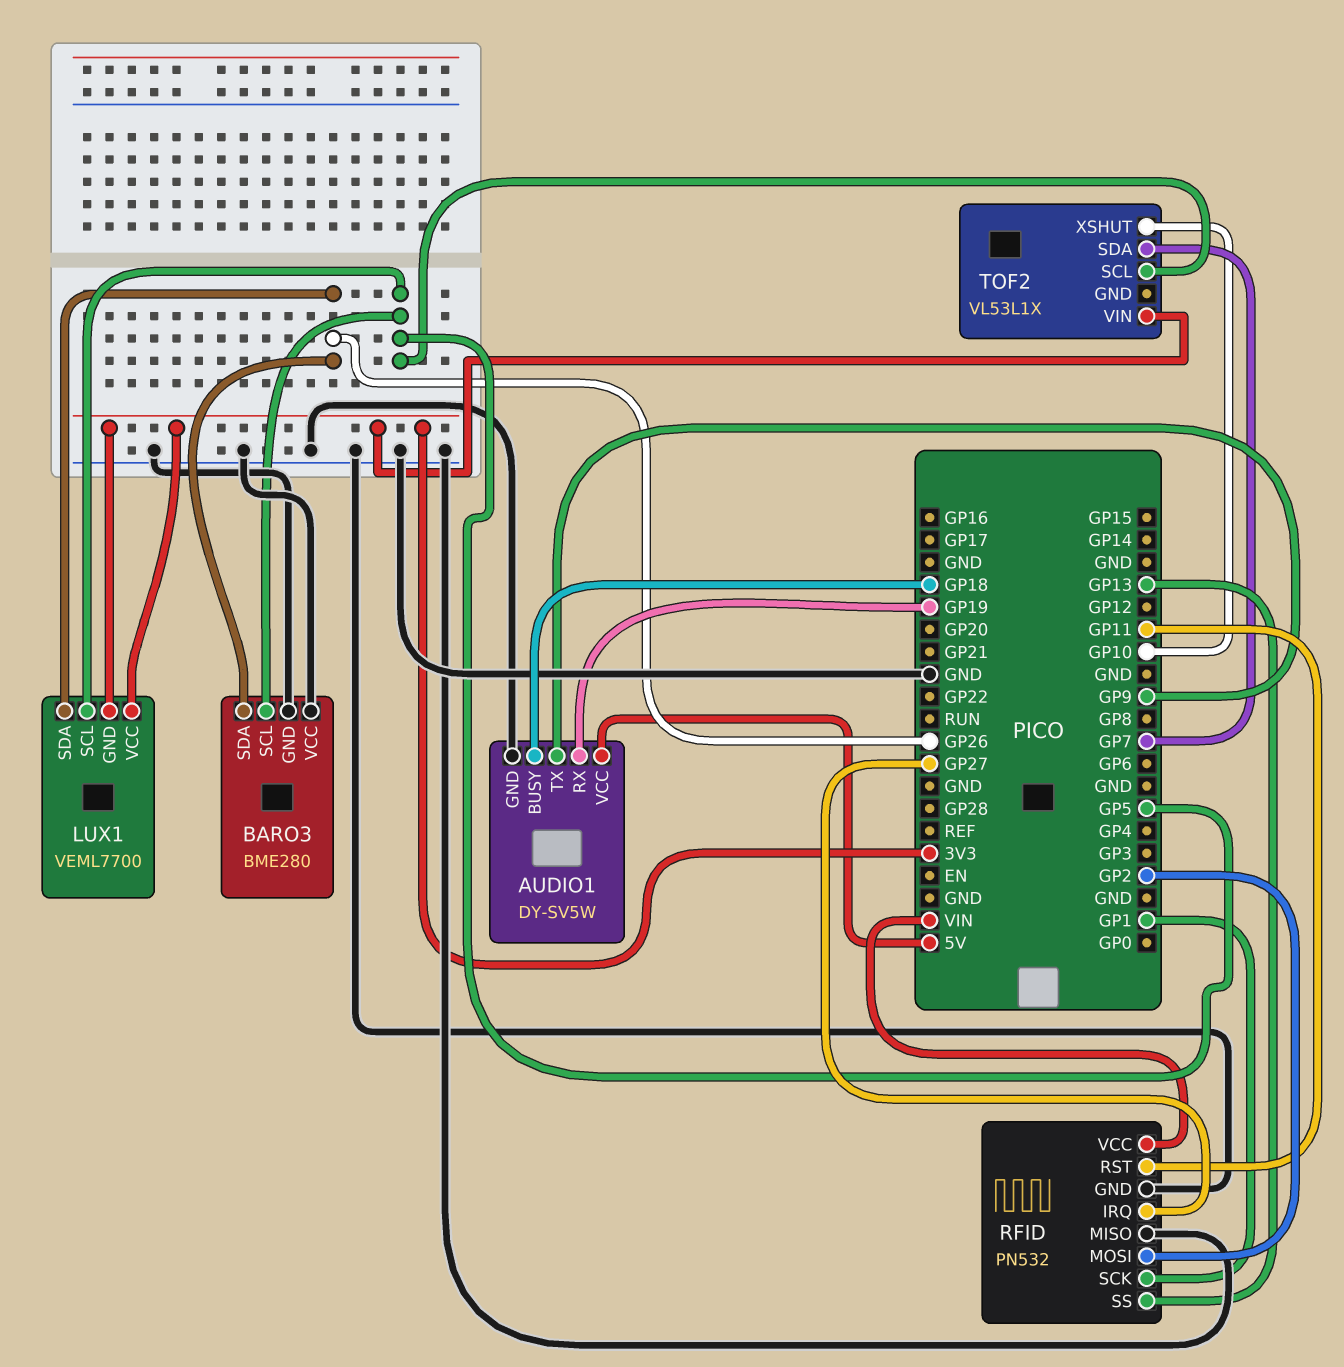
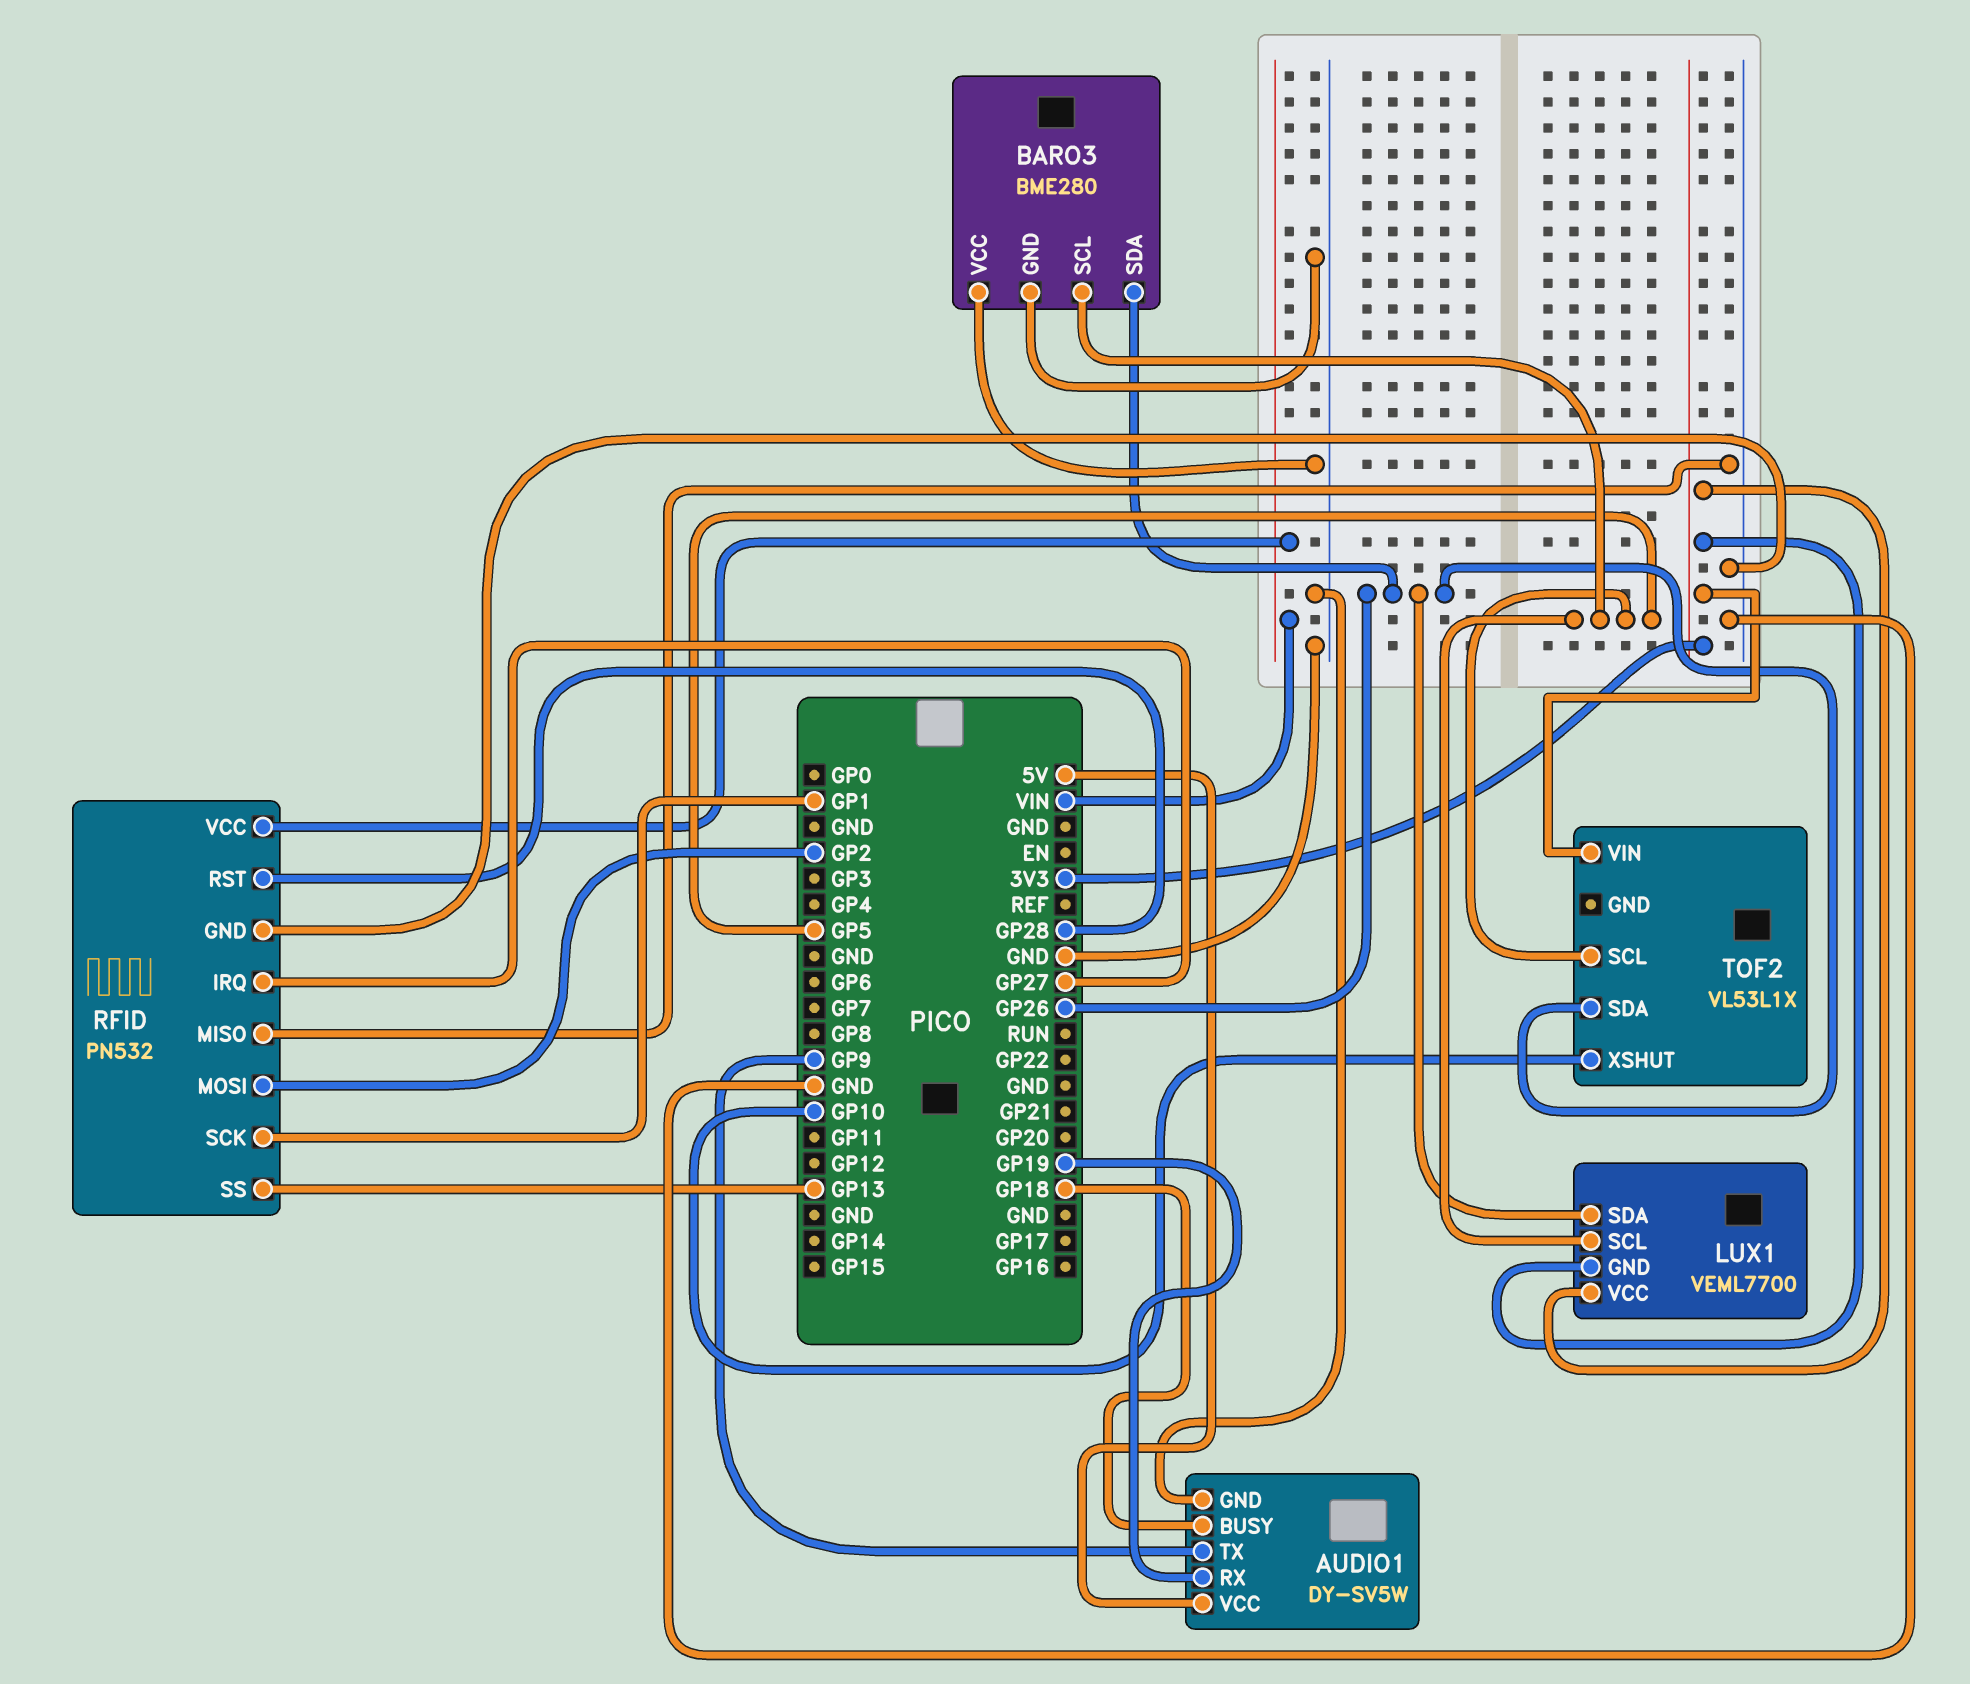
RFID pin RST: GP11 -> GP28
TOF2 pin SDA: GP7 -> GP26

